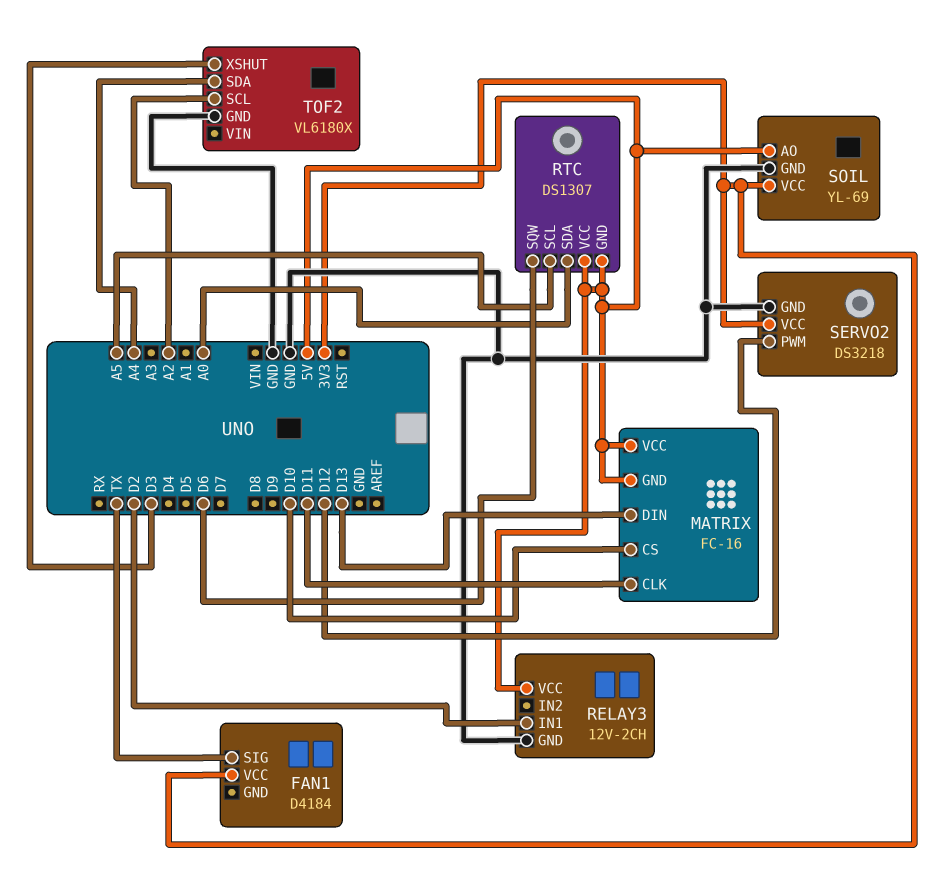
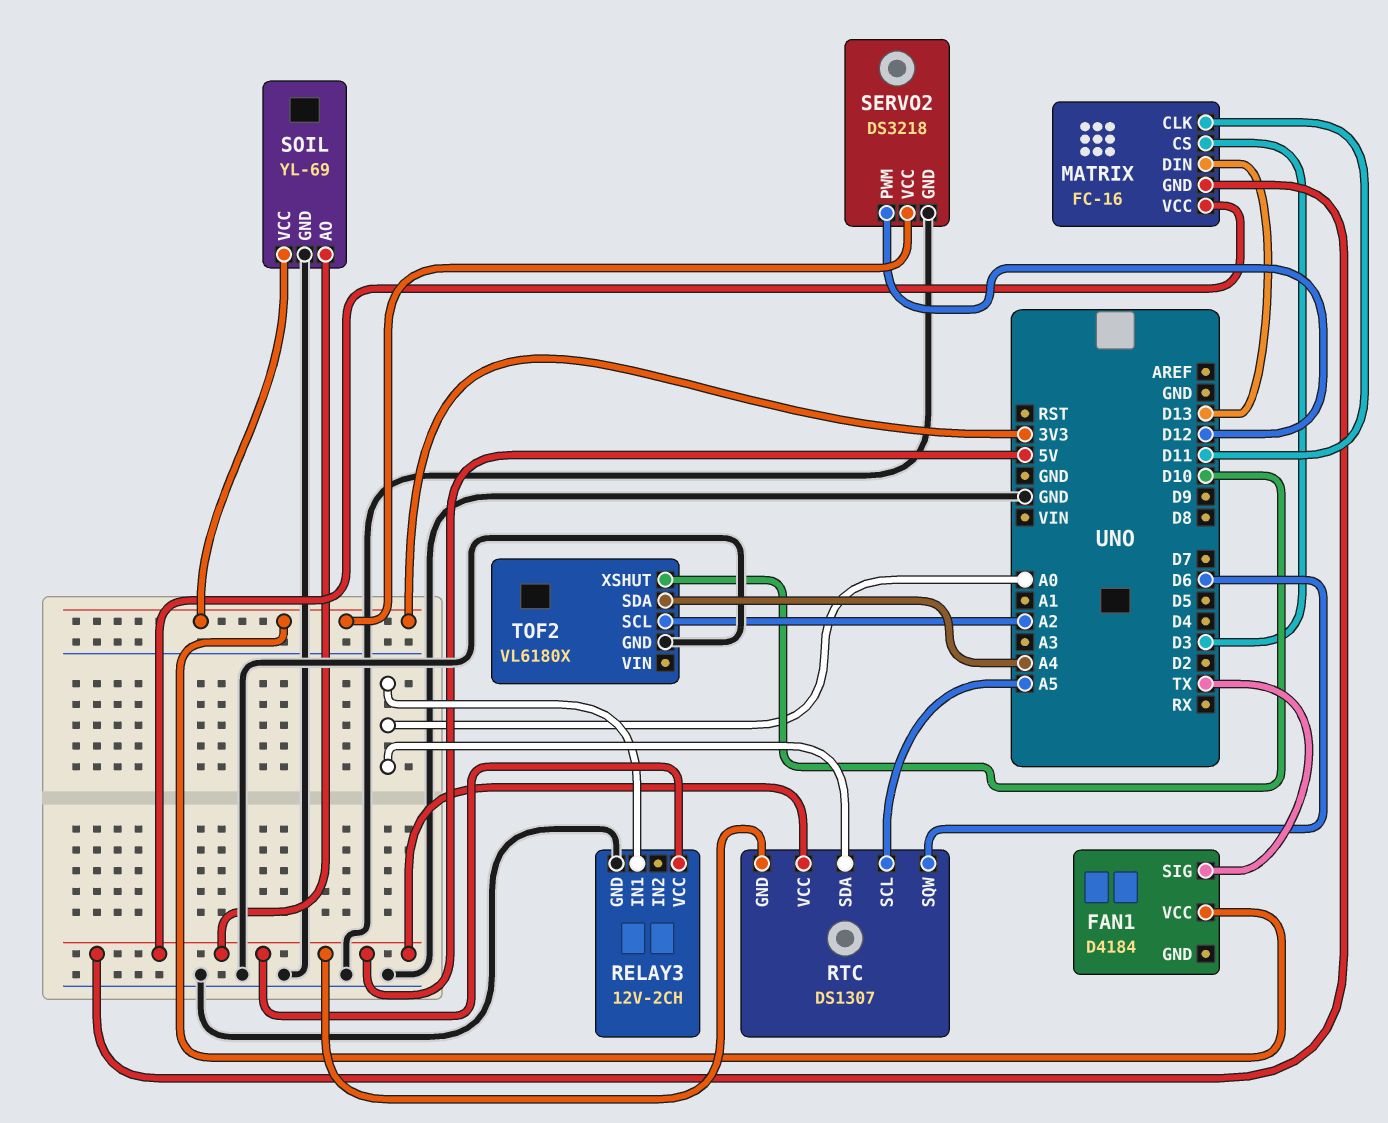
MATRIX pin CS: D10 -> D3
RELAY3 pin IN1: D2 -> A0
TOF2 pin XSHUT: D3 -> D10

